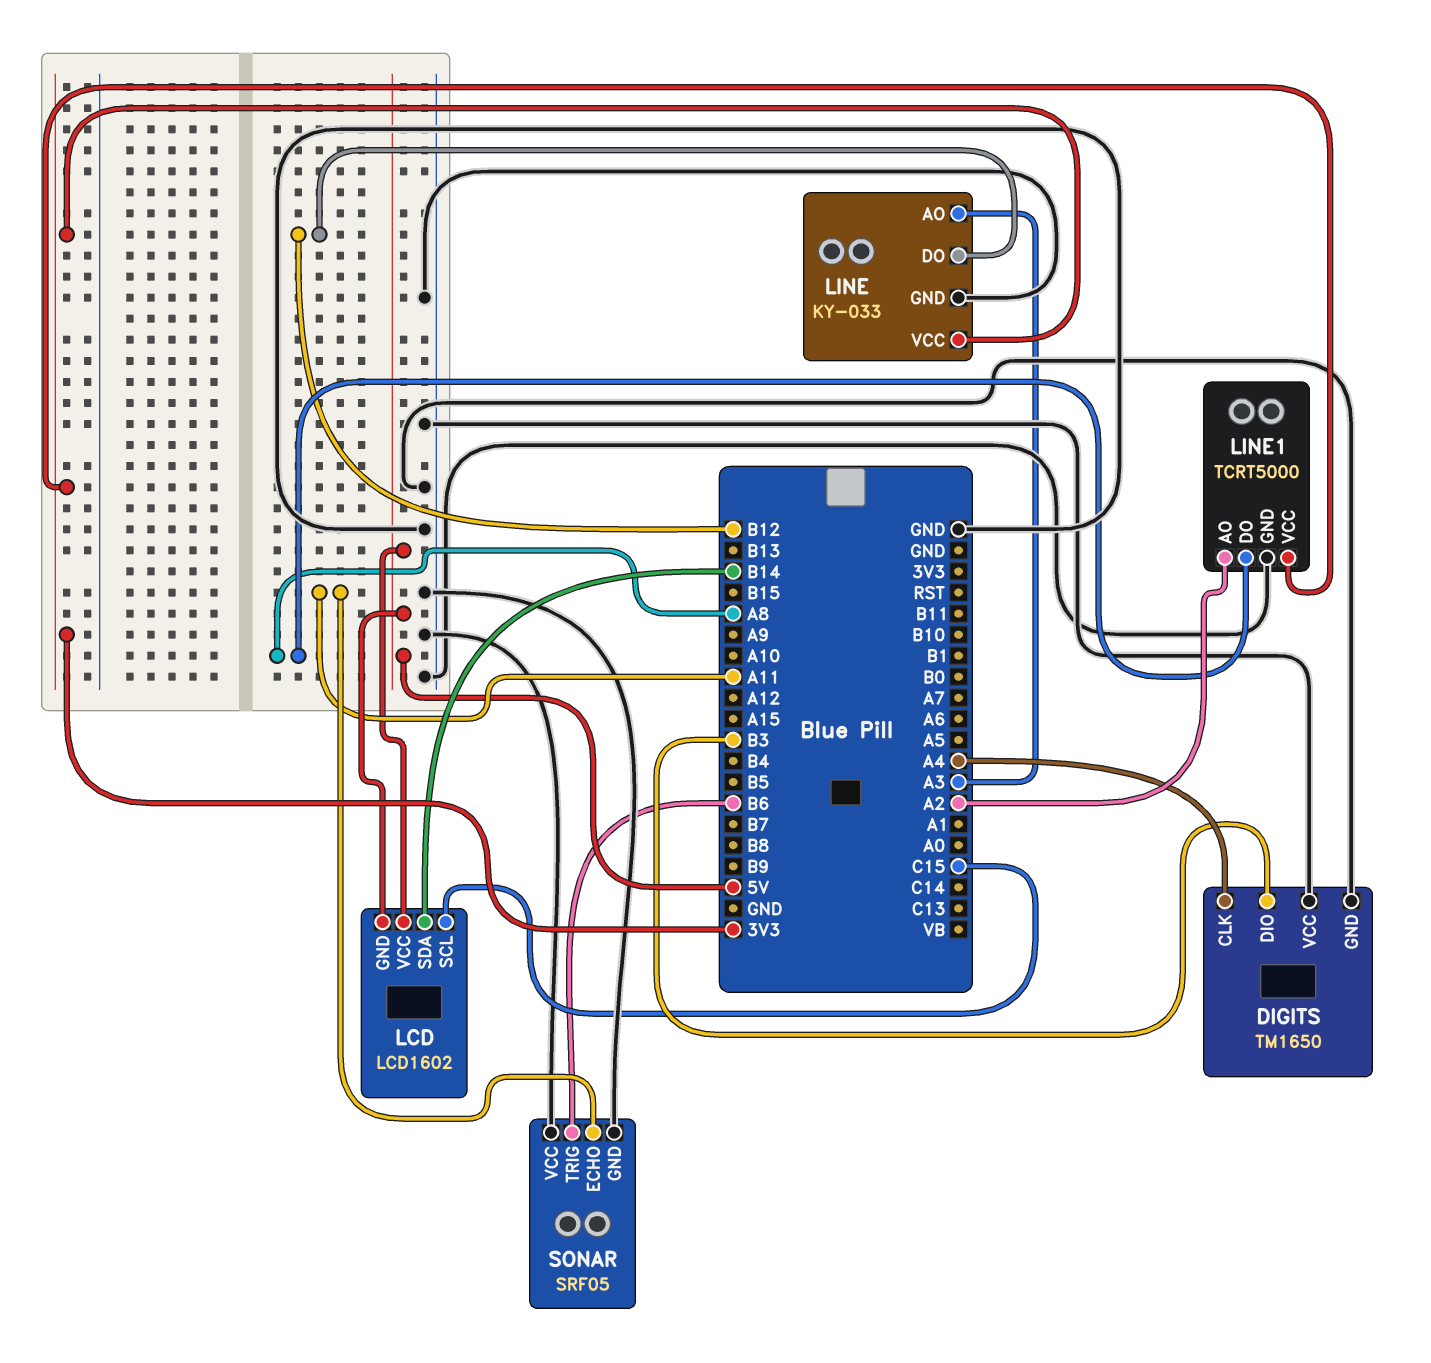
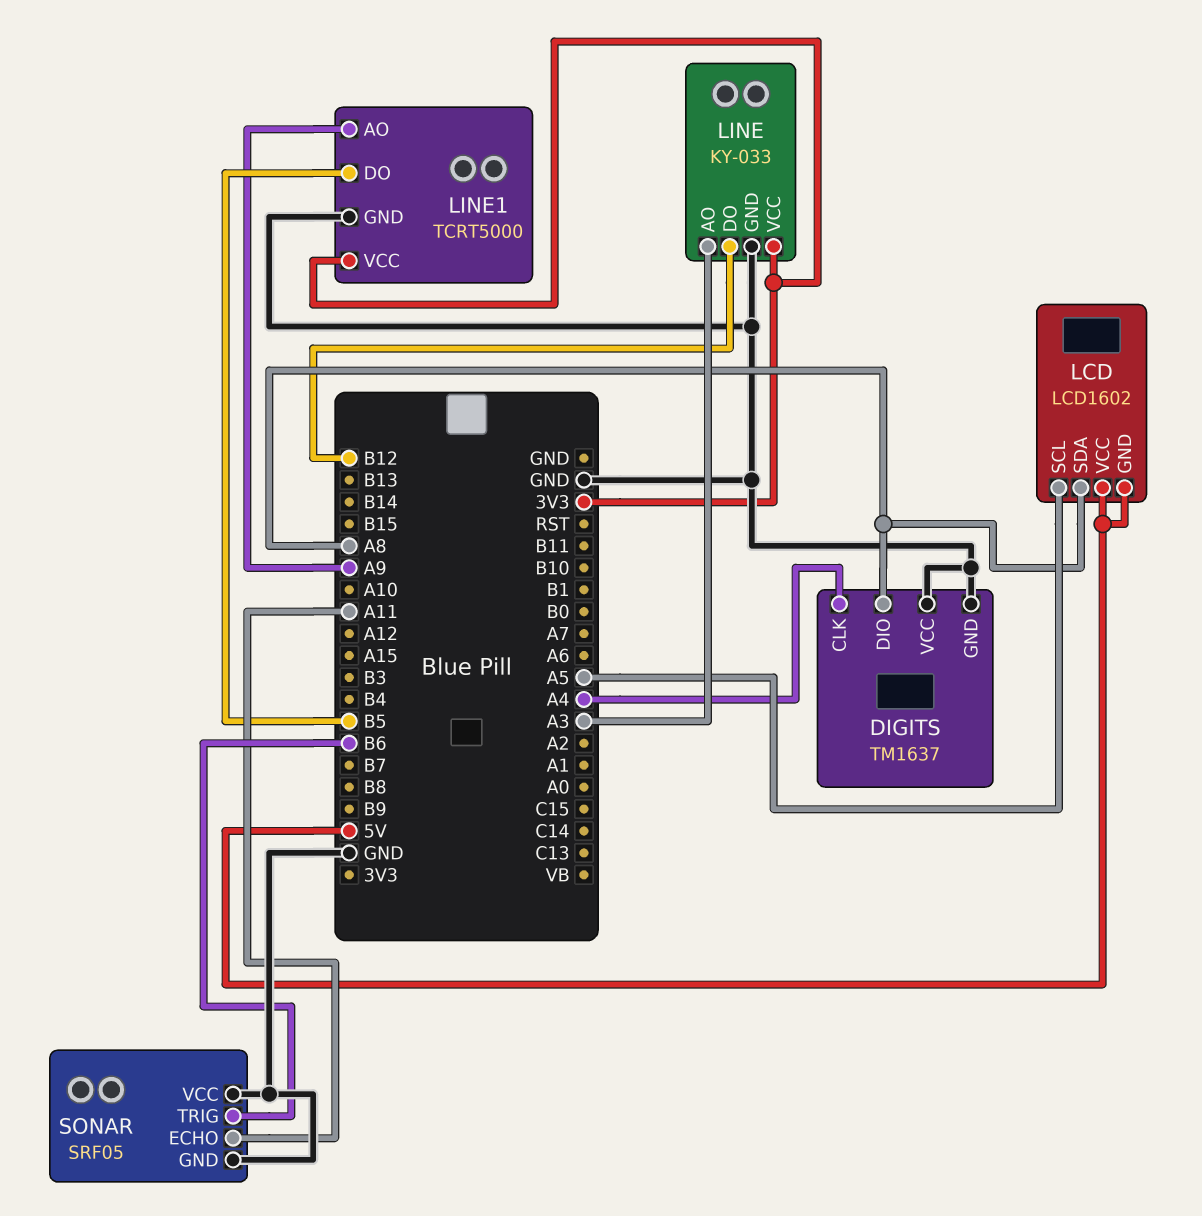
DIGITS: TM1650 -> TM1637
DIGITS pin DIO: B3 -> A8
LCD pin SCL: C15 -> A5
LCD pin SDA: B14 -> A8
LINE1 pin AO: A2 -> A9
LINE1 pin DO: A8 -> B5

